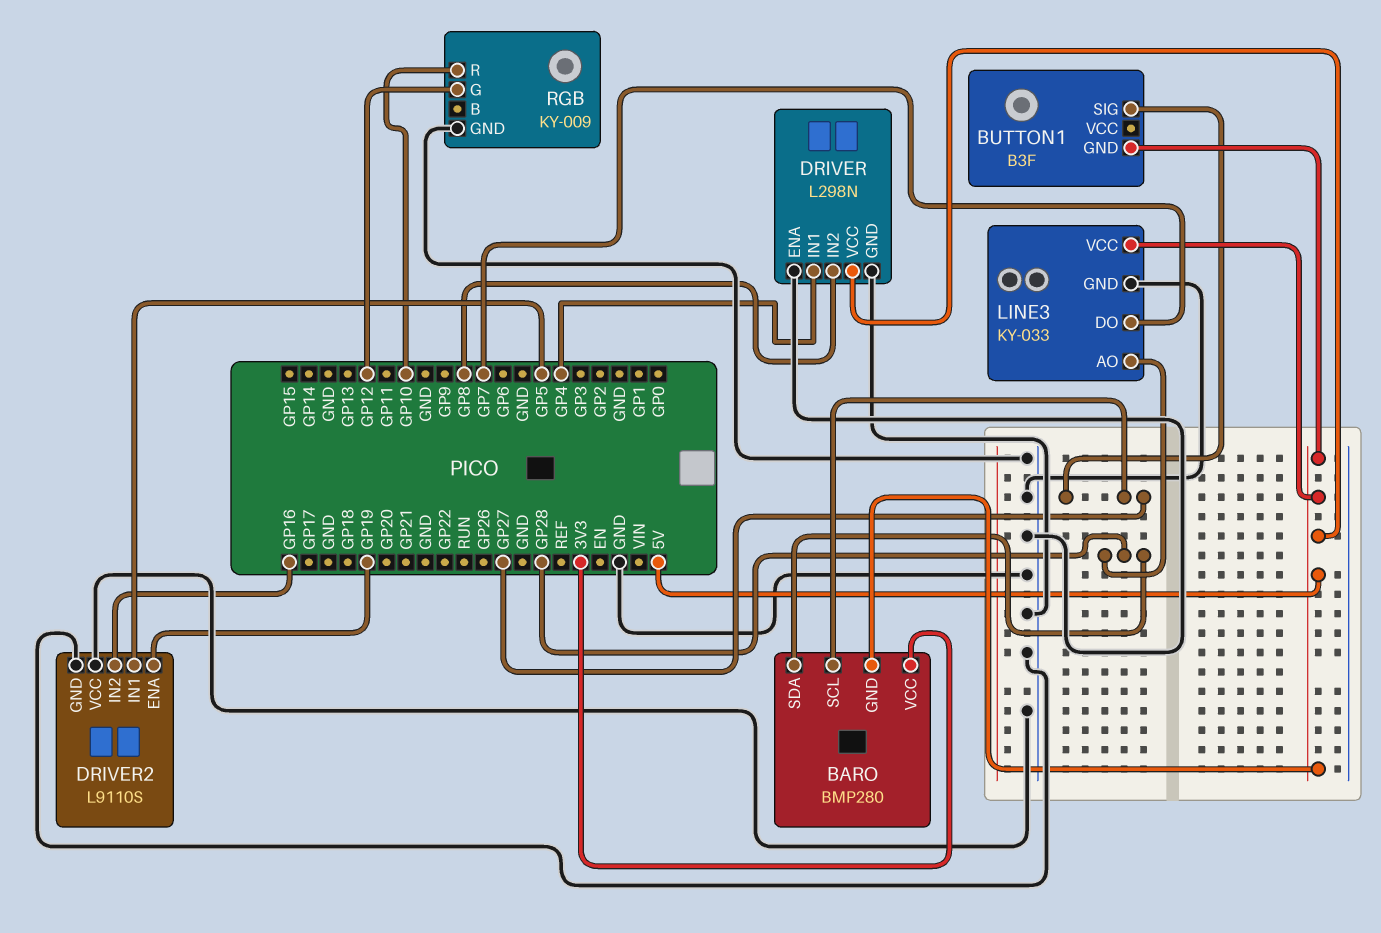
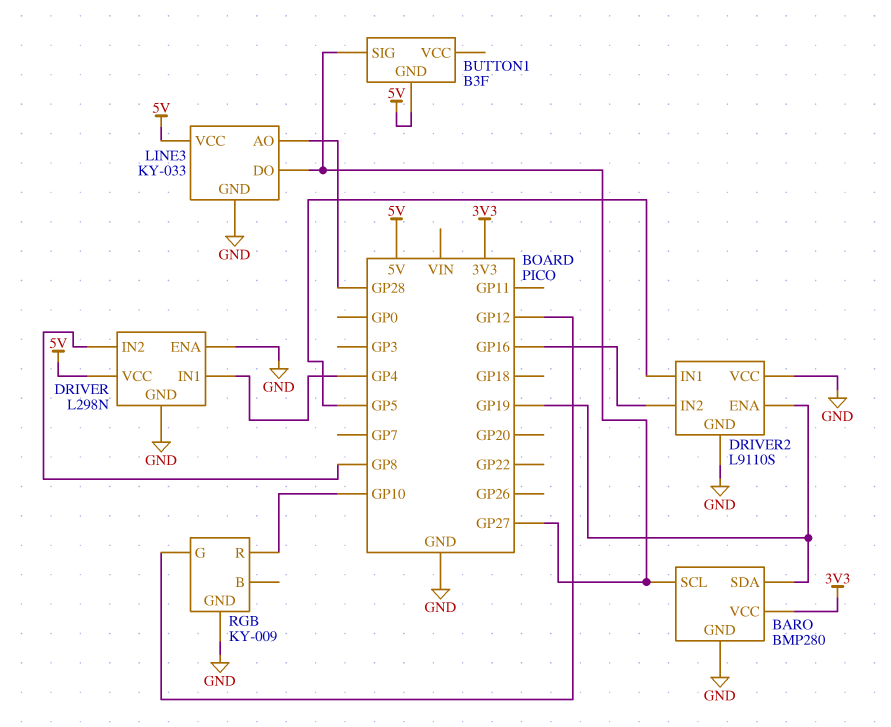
BARO pin GND: 5V -> GND
BARO pin SDA: GP28 -> GP19
LINE3 pin DO: GP7 -> GP27

